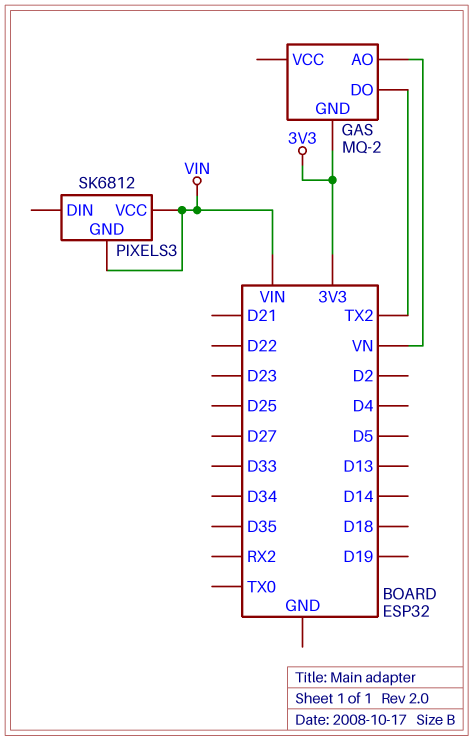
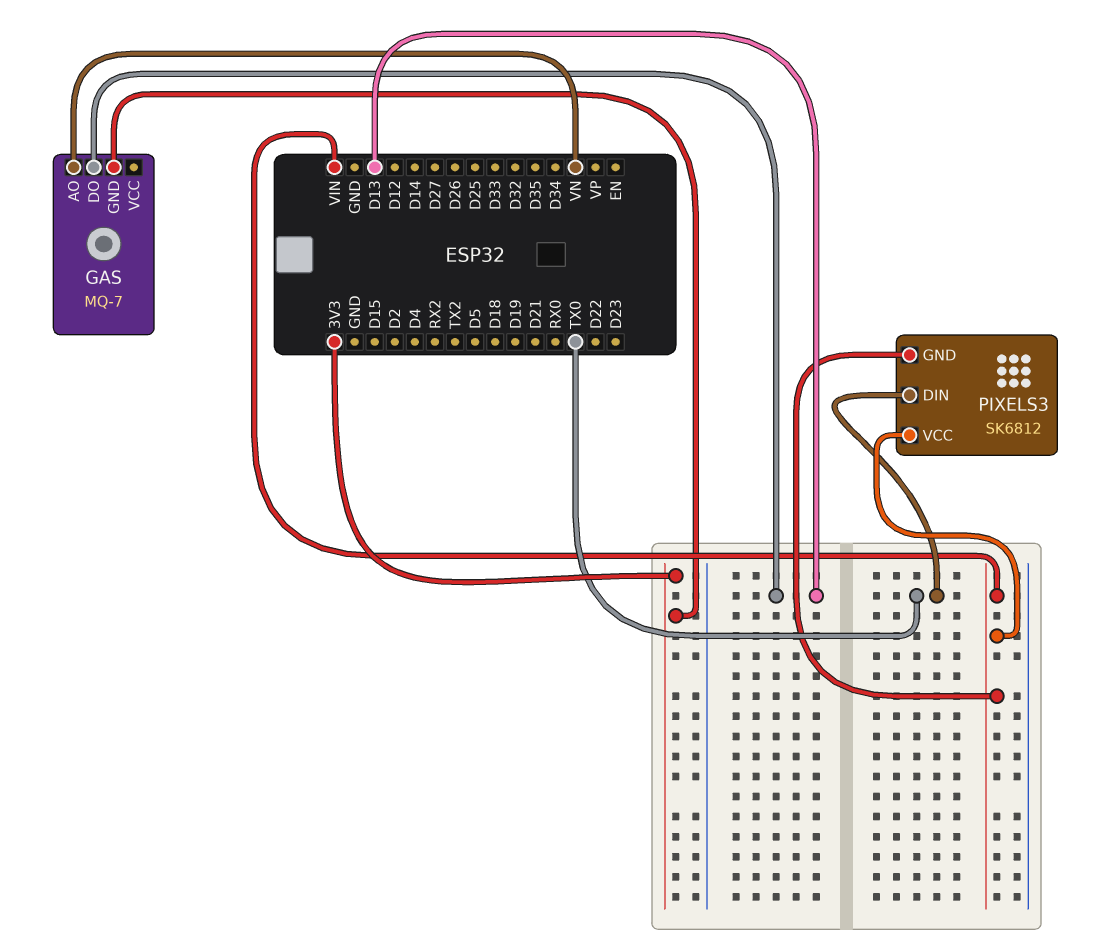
GAS: MQ-2 -> MQ-7
GAS pin DO: TX2 -> D13
PIXELS3 pin DIN: none -> TX0

